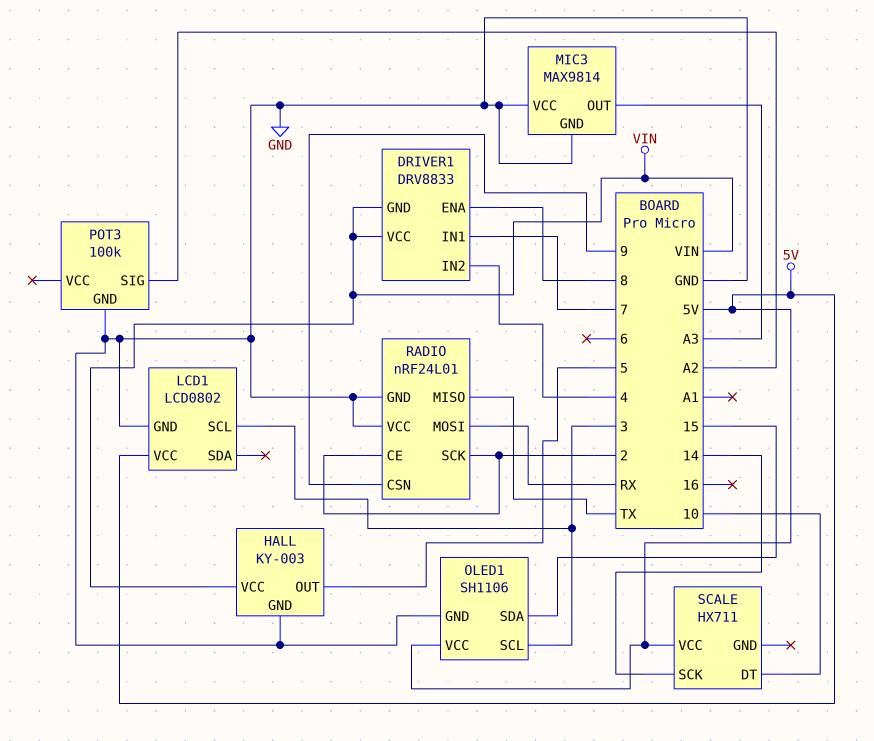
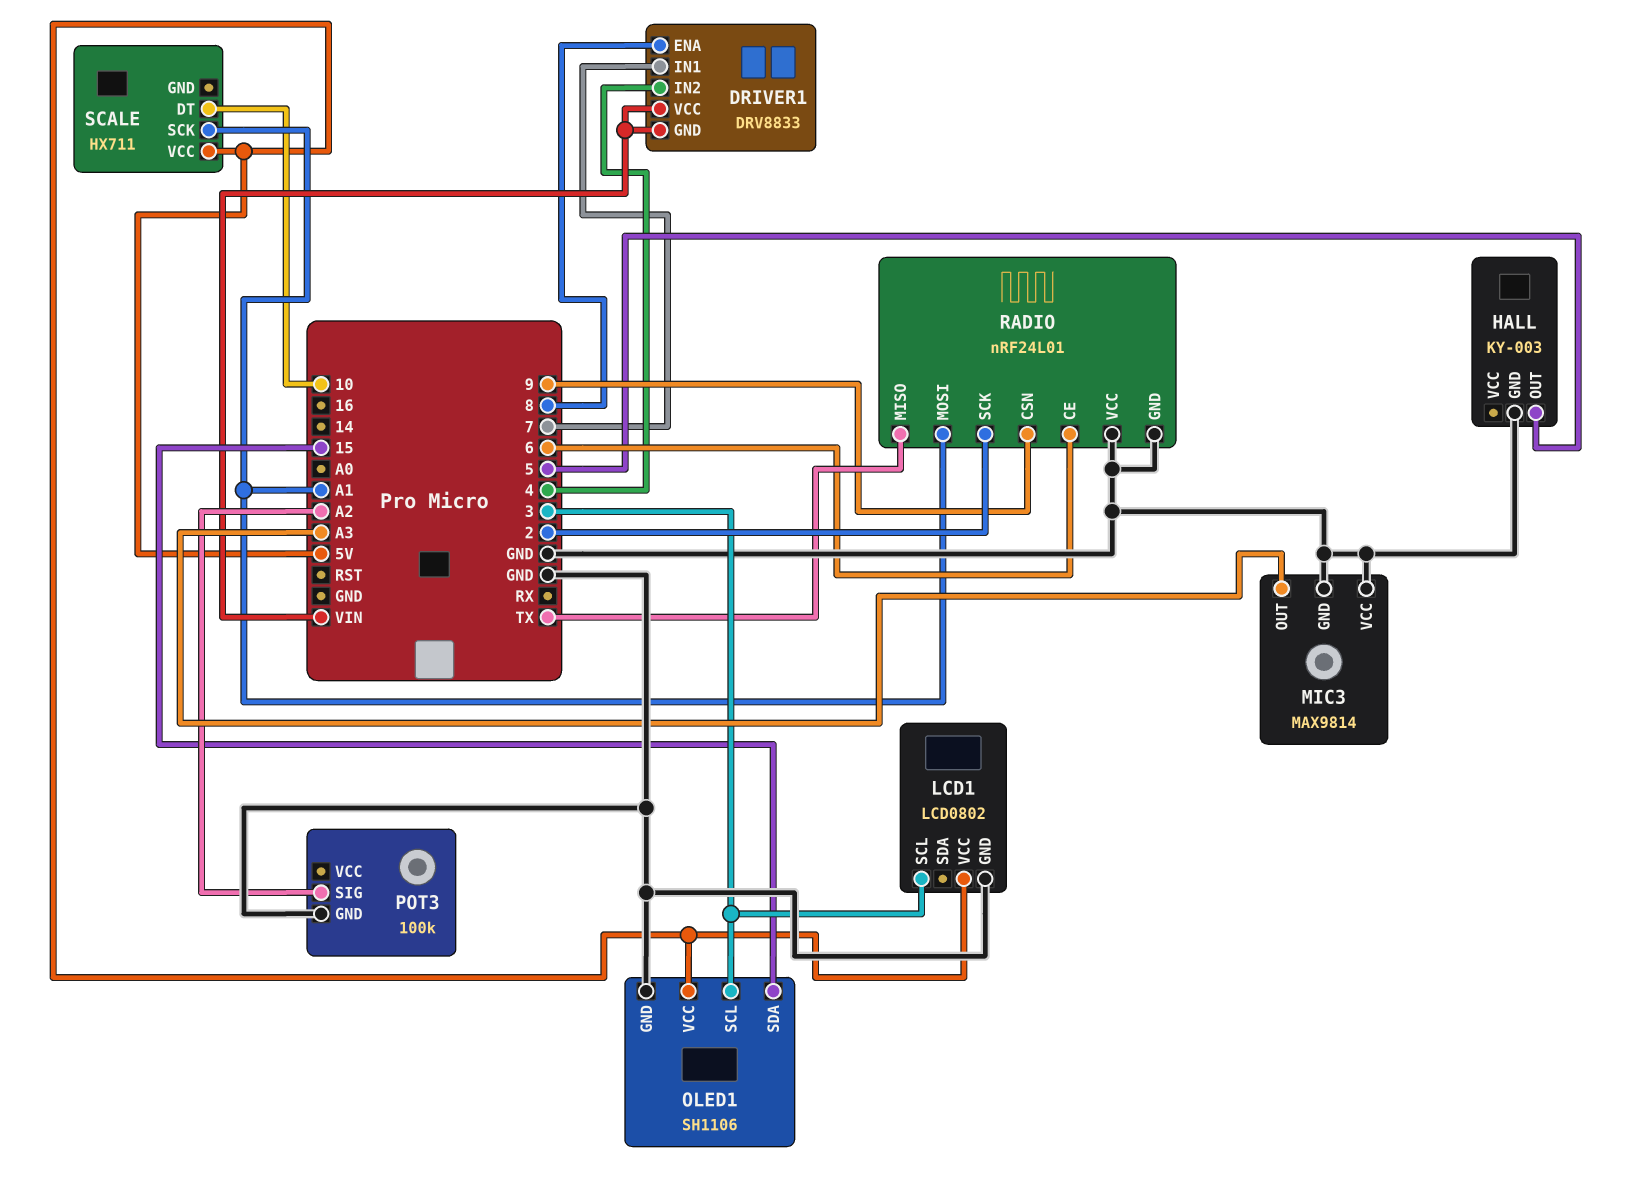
HALL pin VCC: VIN -> none
RADIO pin CE: 2 -> 6
RADIO pin MOSI: RX -> A1
SCALE pin SCK: 14 -> A1

